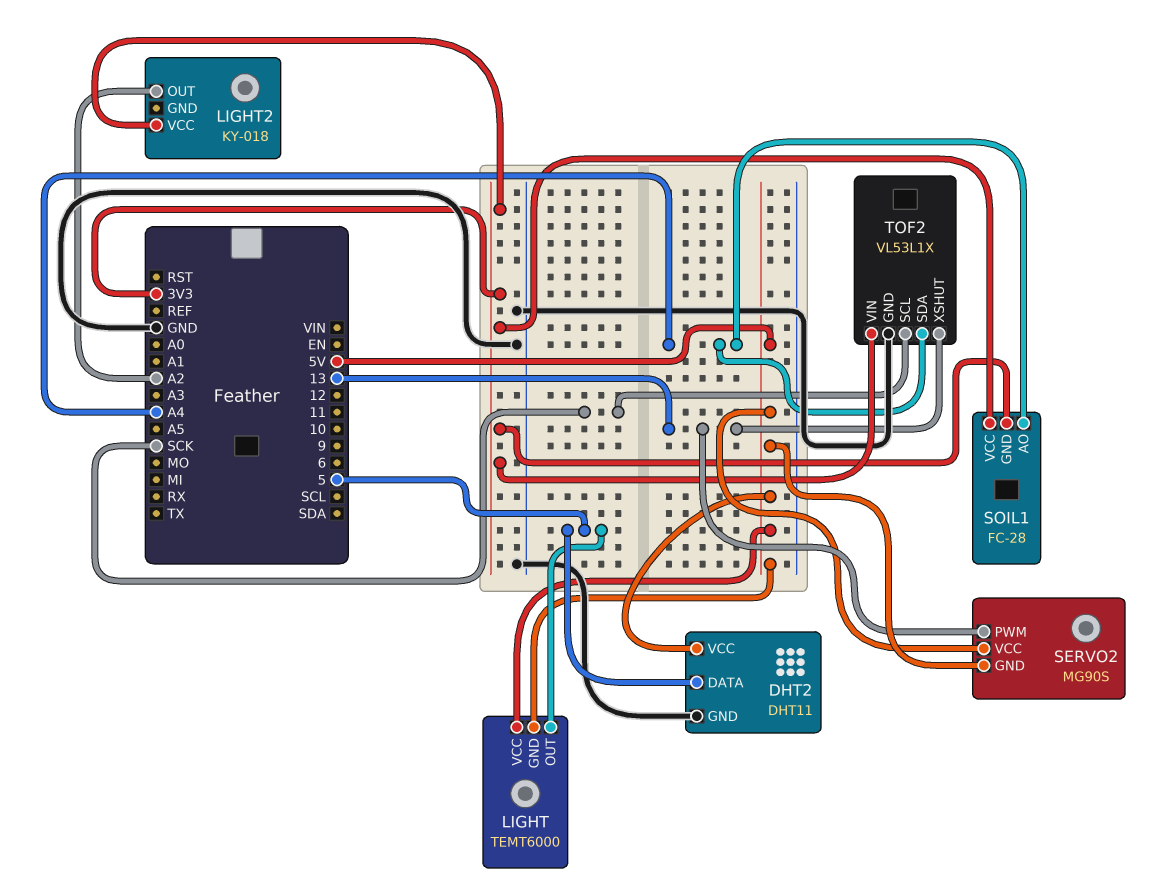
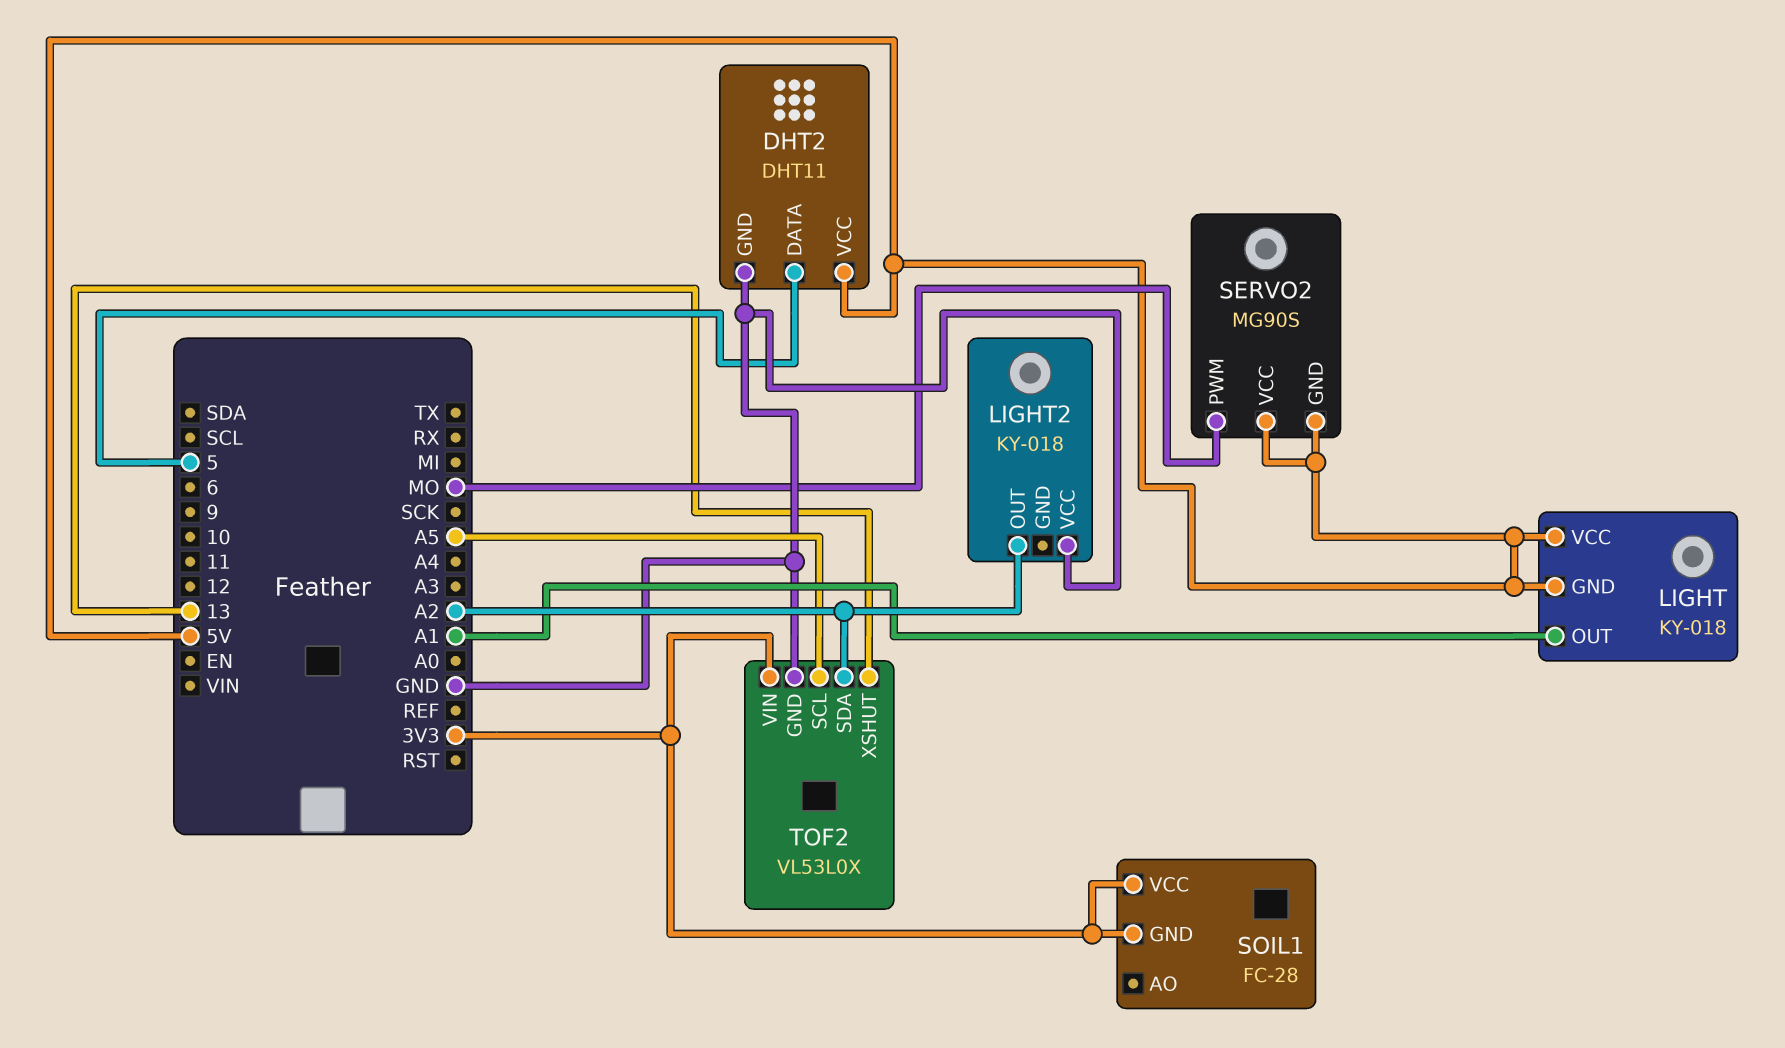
LIGHT: TEMT6000 -> KY-018
LIGHT pin OUT: 5 -> A1
LIGHT2 pin VCC: 3V3 -> GND
SERVO2 pin PWM: 13 -> MO
SOIL1 pin AO: A4 -> none
TOF2: VL53L1X -> VL53L0X
TOF2 pin SCL: SCK -> A5
TOF2 pin SDA: A4 -> A2

